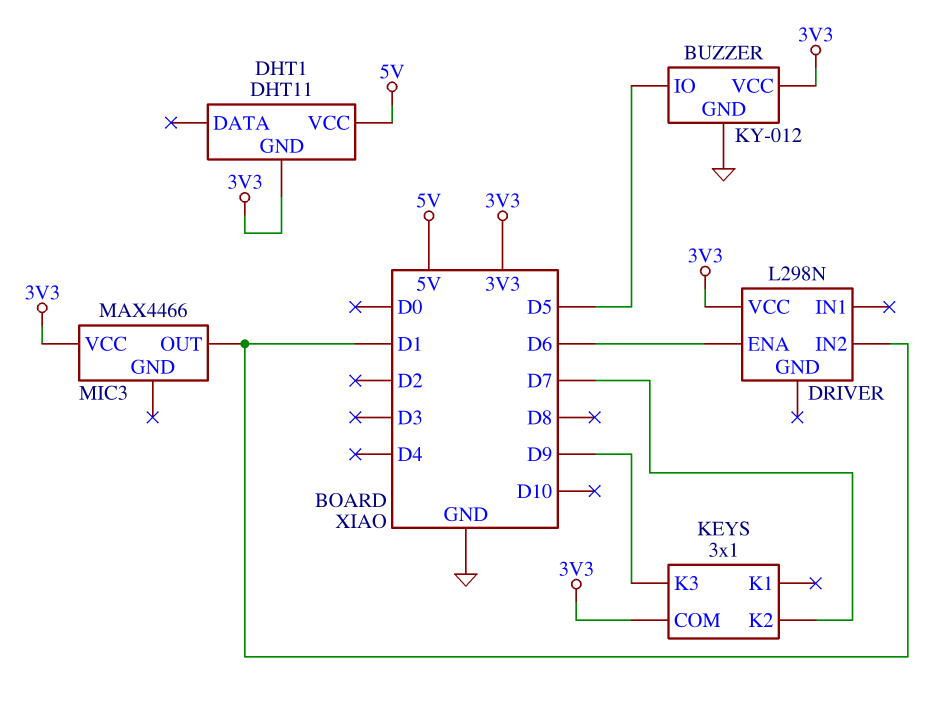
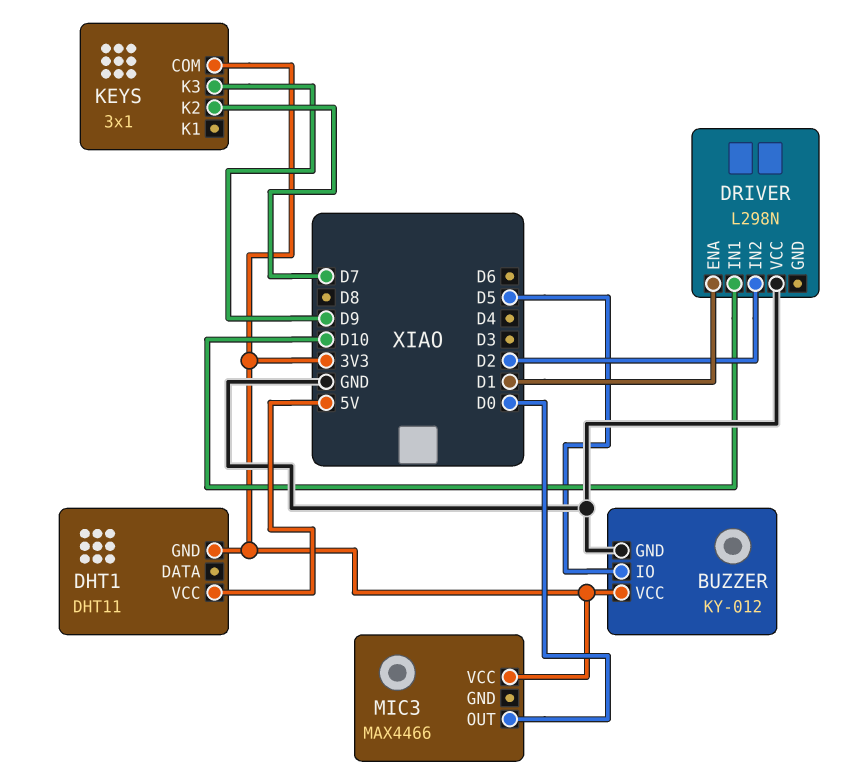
DRIVER pin ENA: D6 -> D1
DRIVER pin IN1: none -> D10
DRIVER pin IN2: D1 -> D2
DRIVER pin VCC: 3V3 -> GND
MIC3 pin OUT: D1 -> D0

